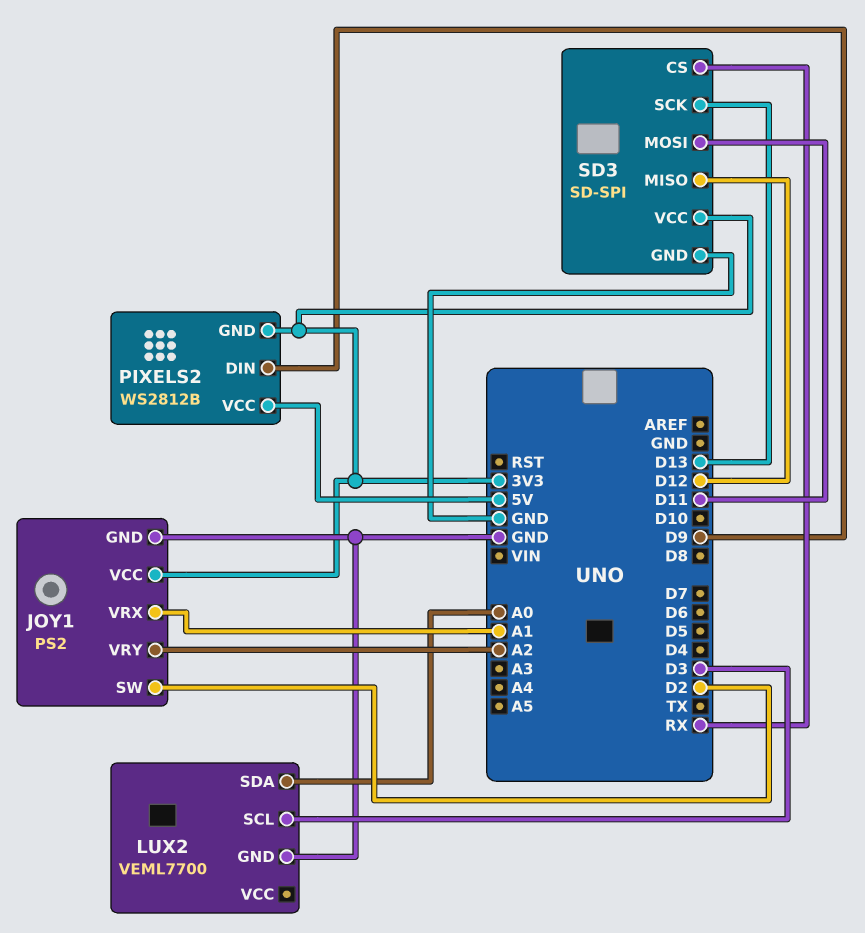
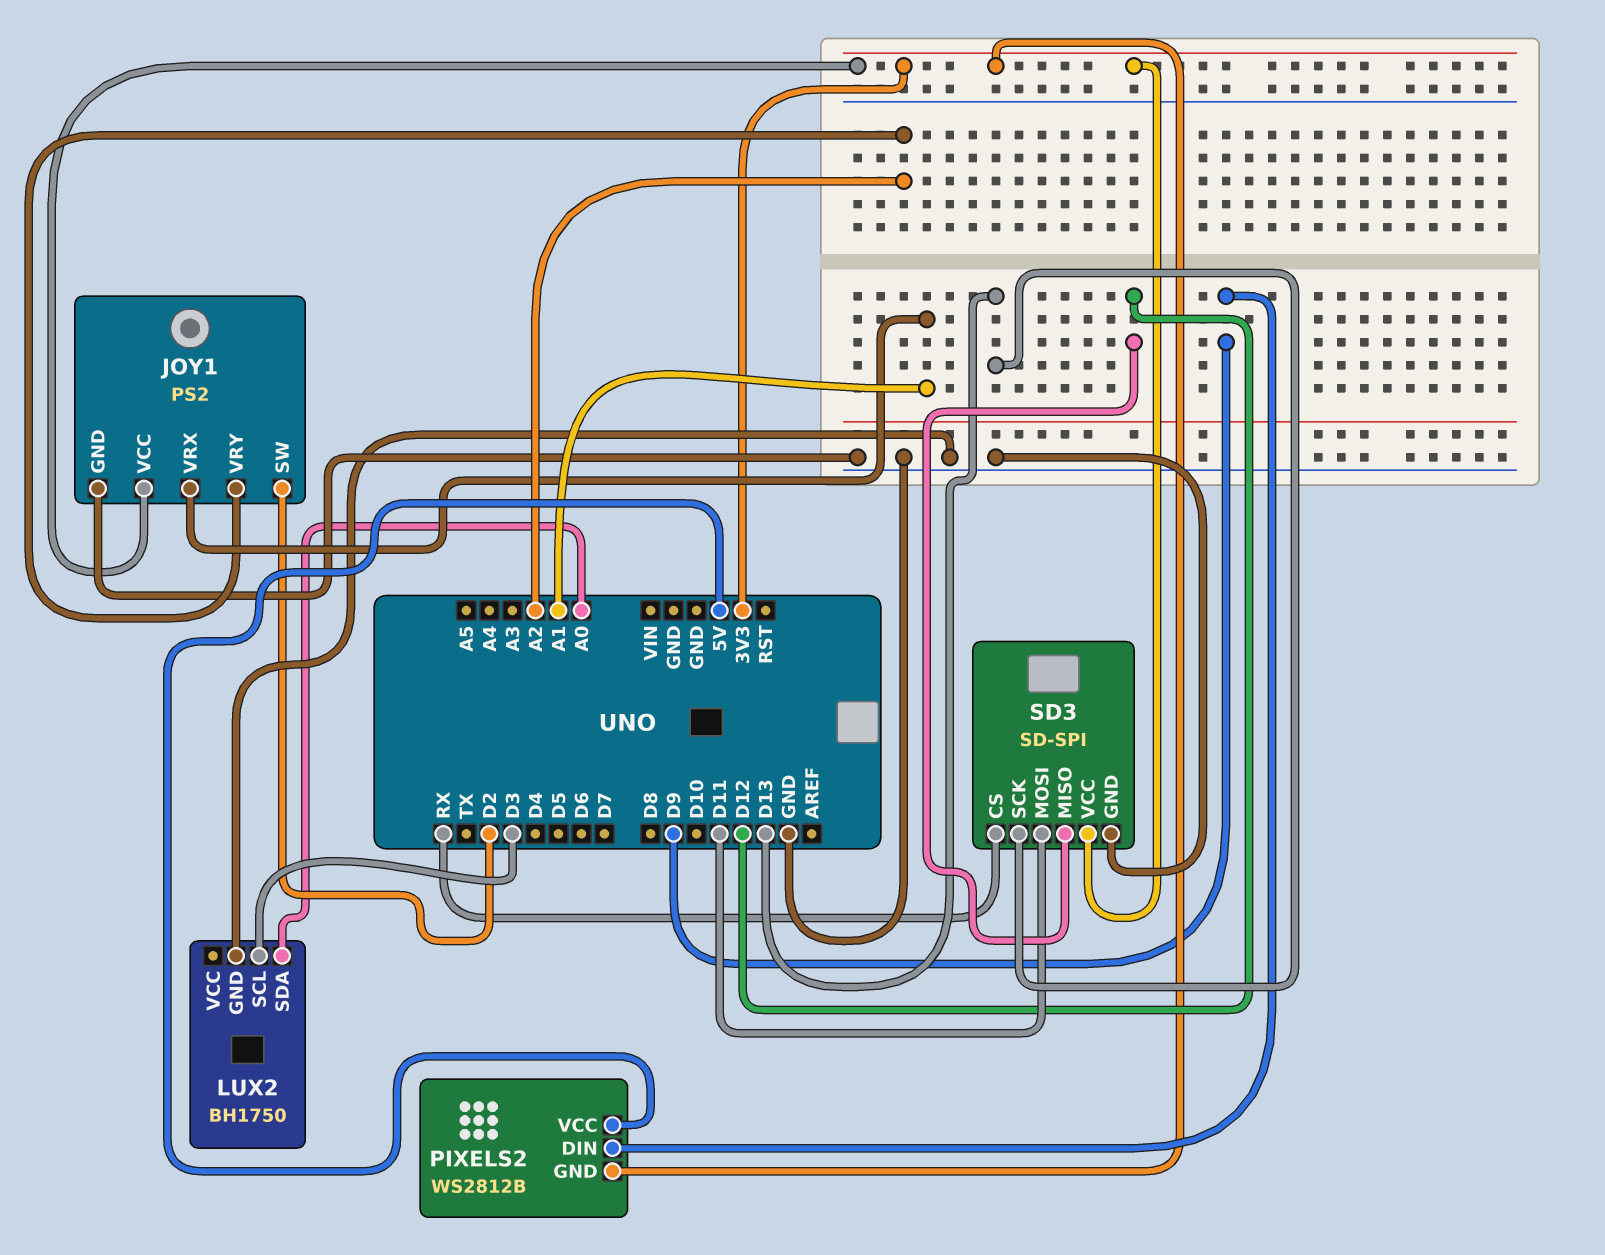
LUX2: VEML7700 -> BH1750

